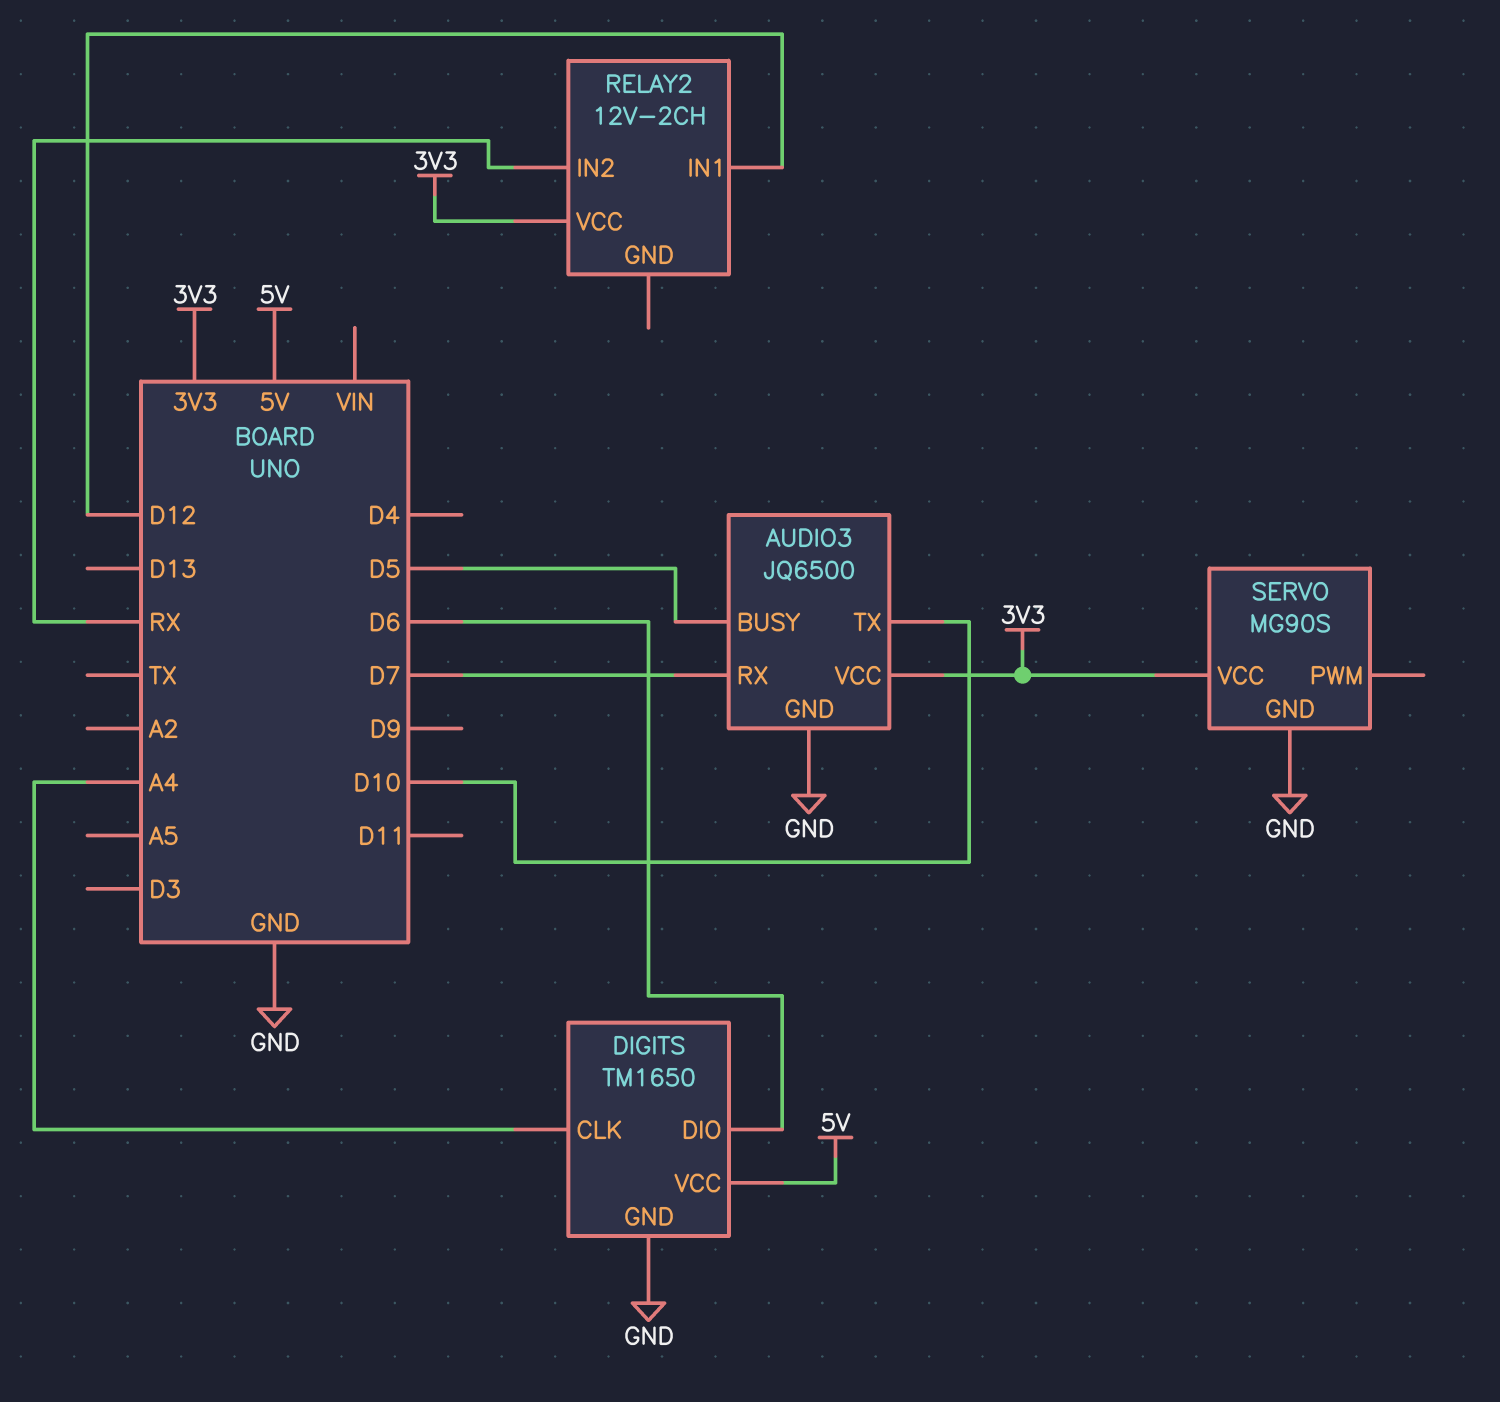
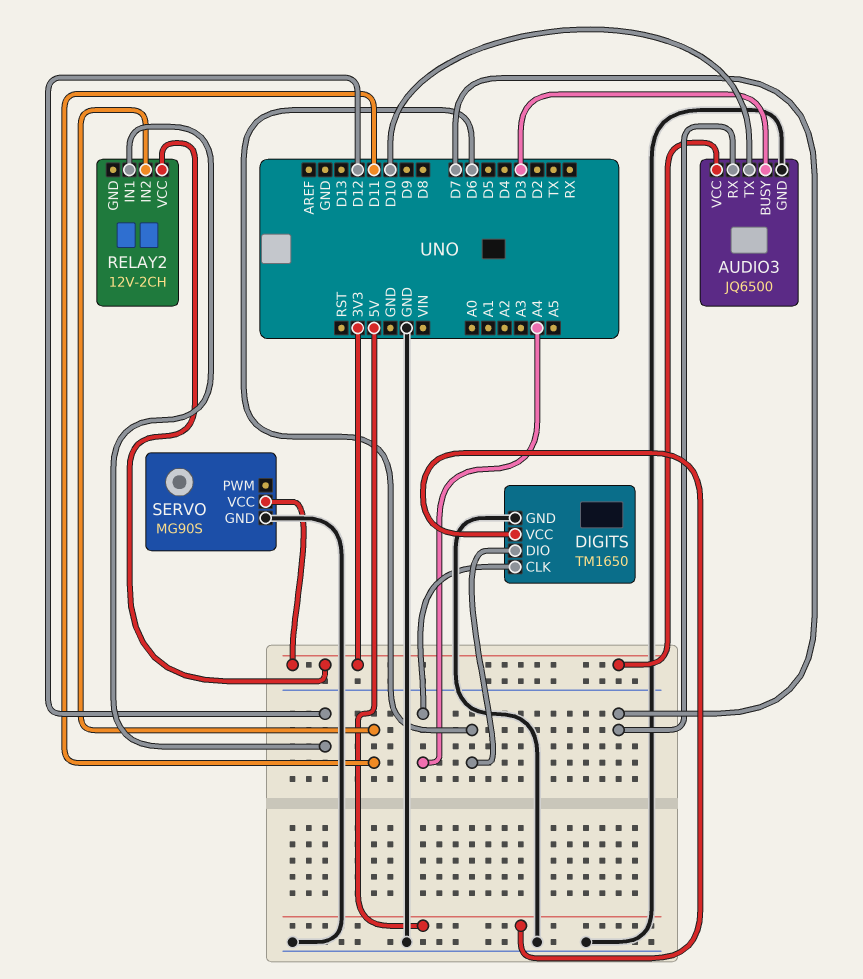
AUDIO3 pin BUSY: D5 -> D3
RELAY2 pin IN2: RX -> D11

